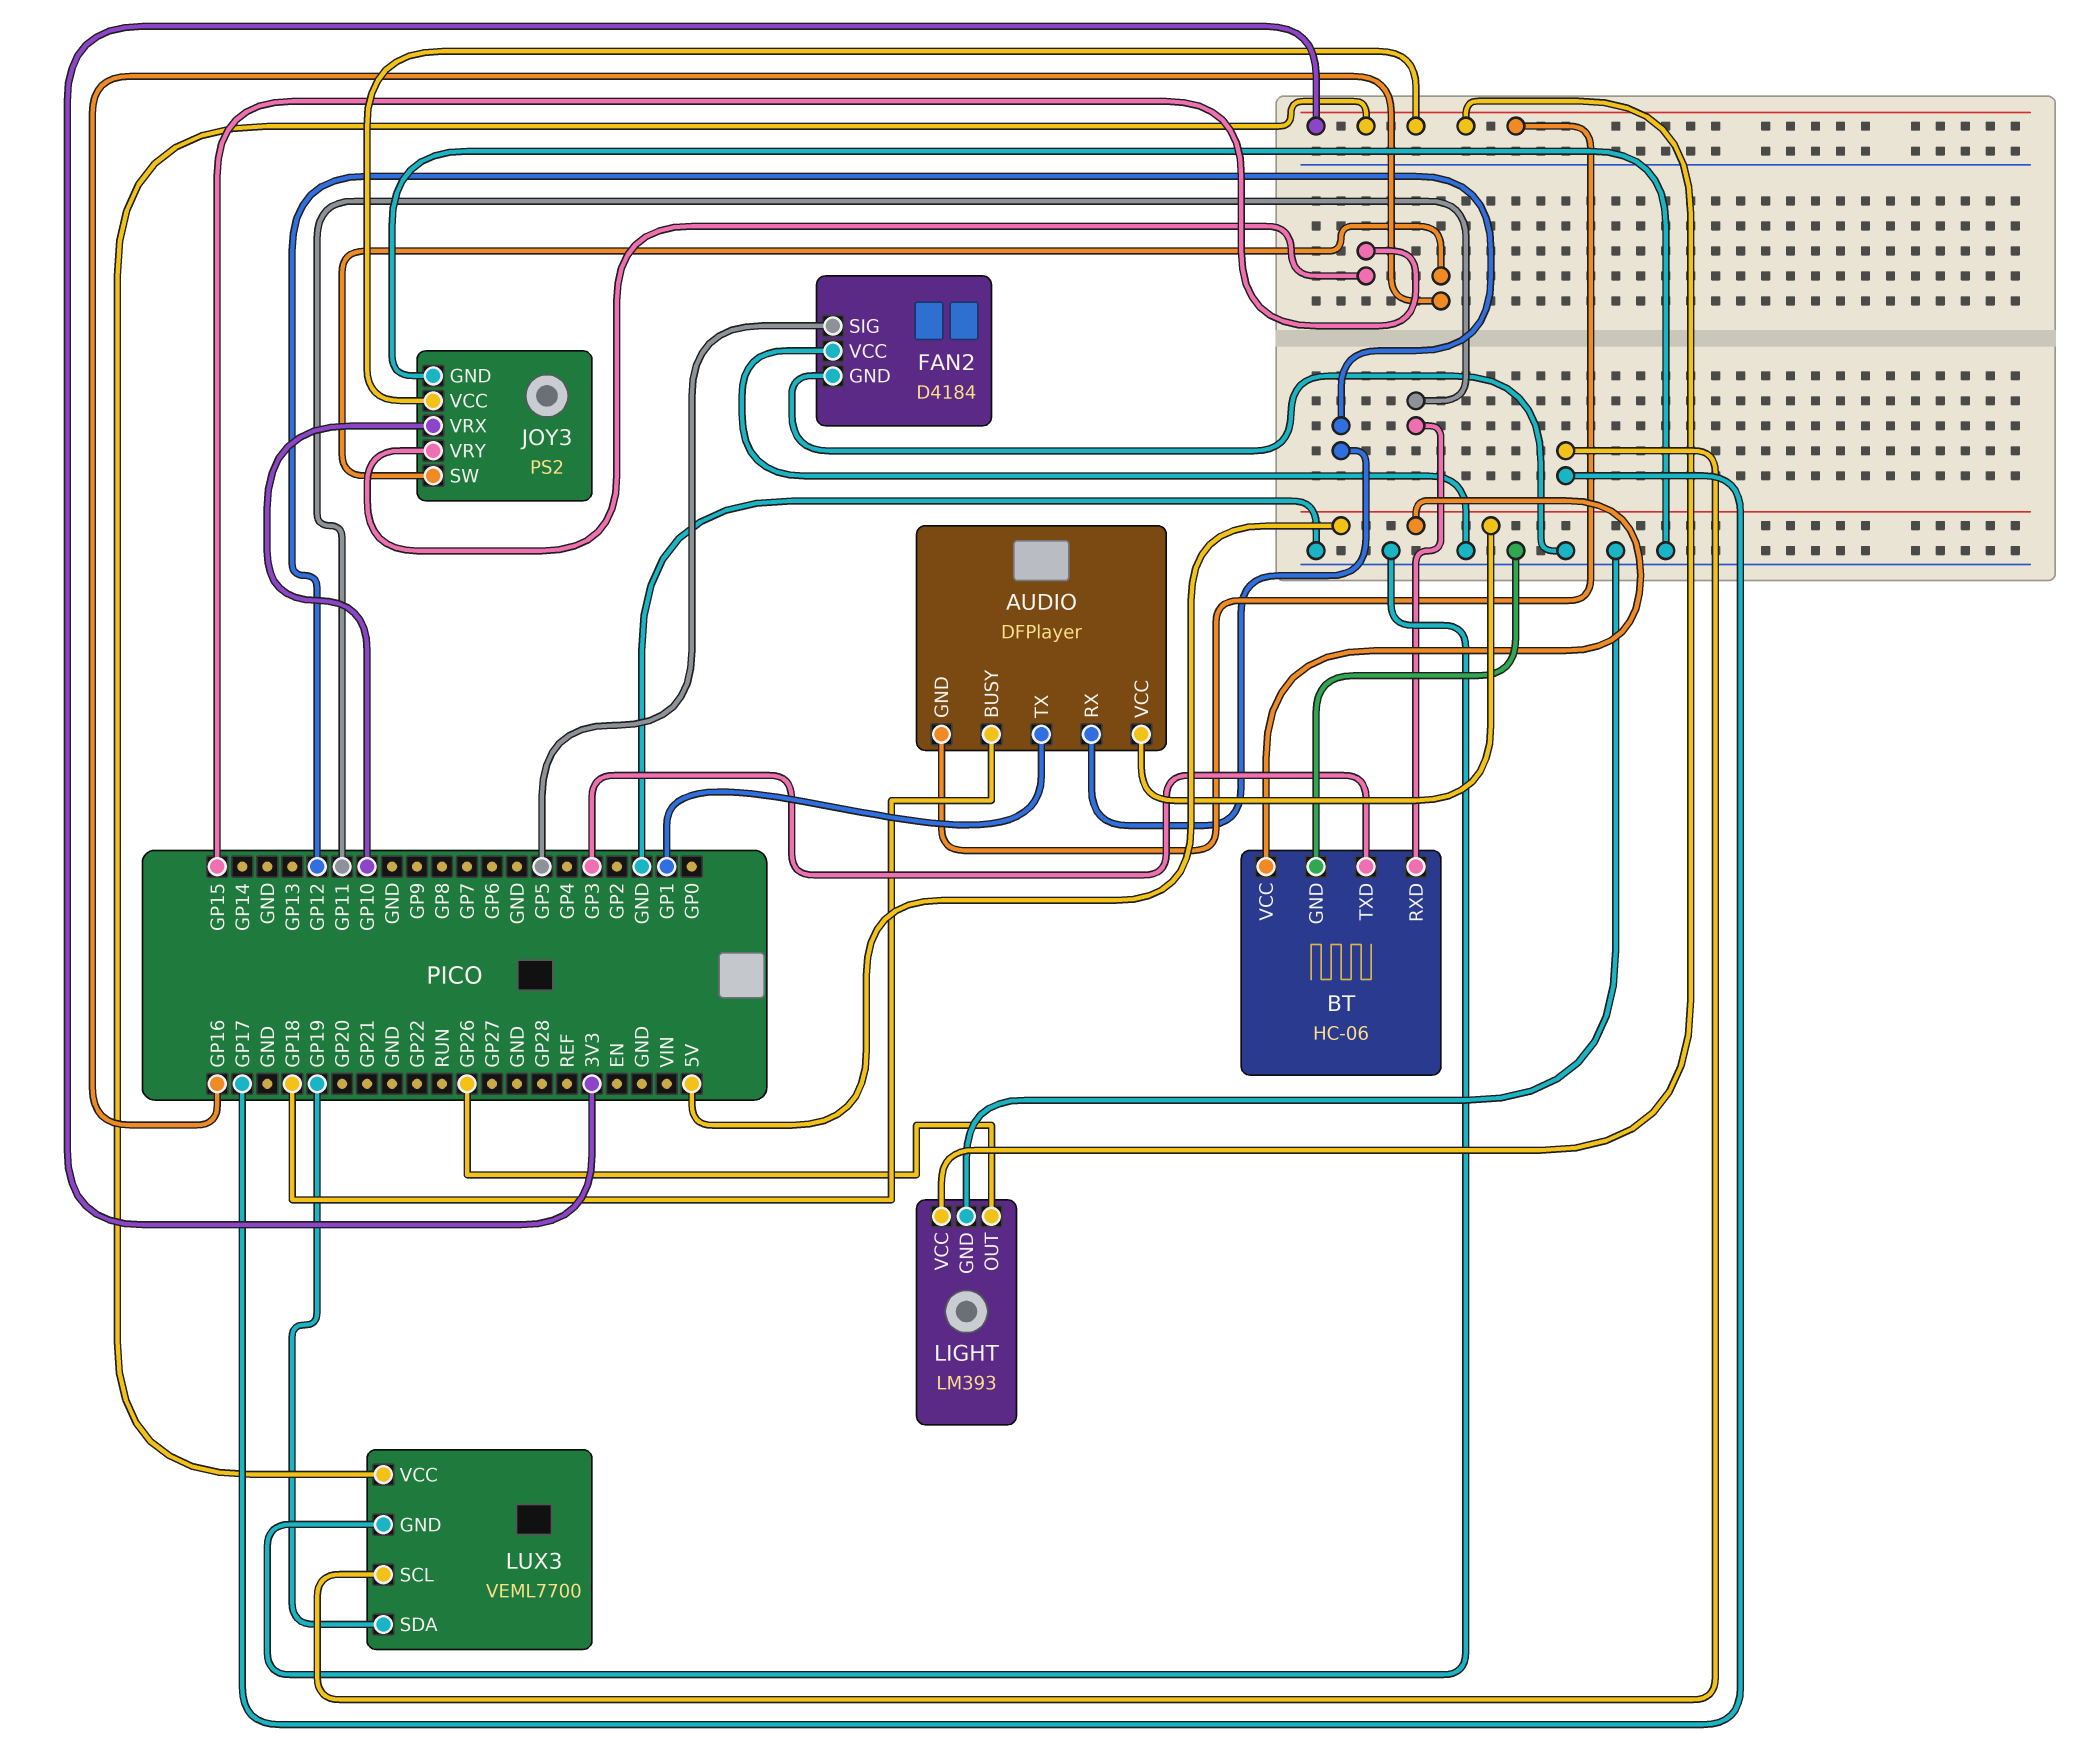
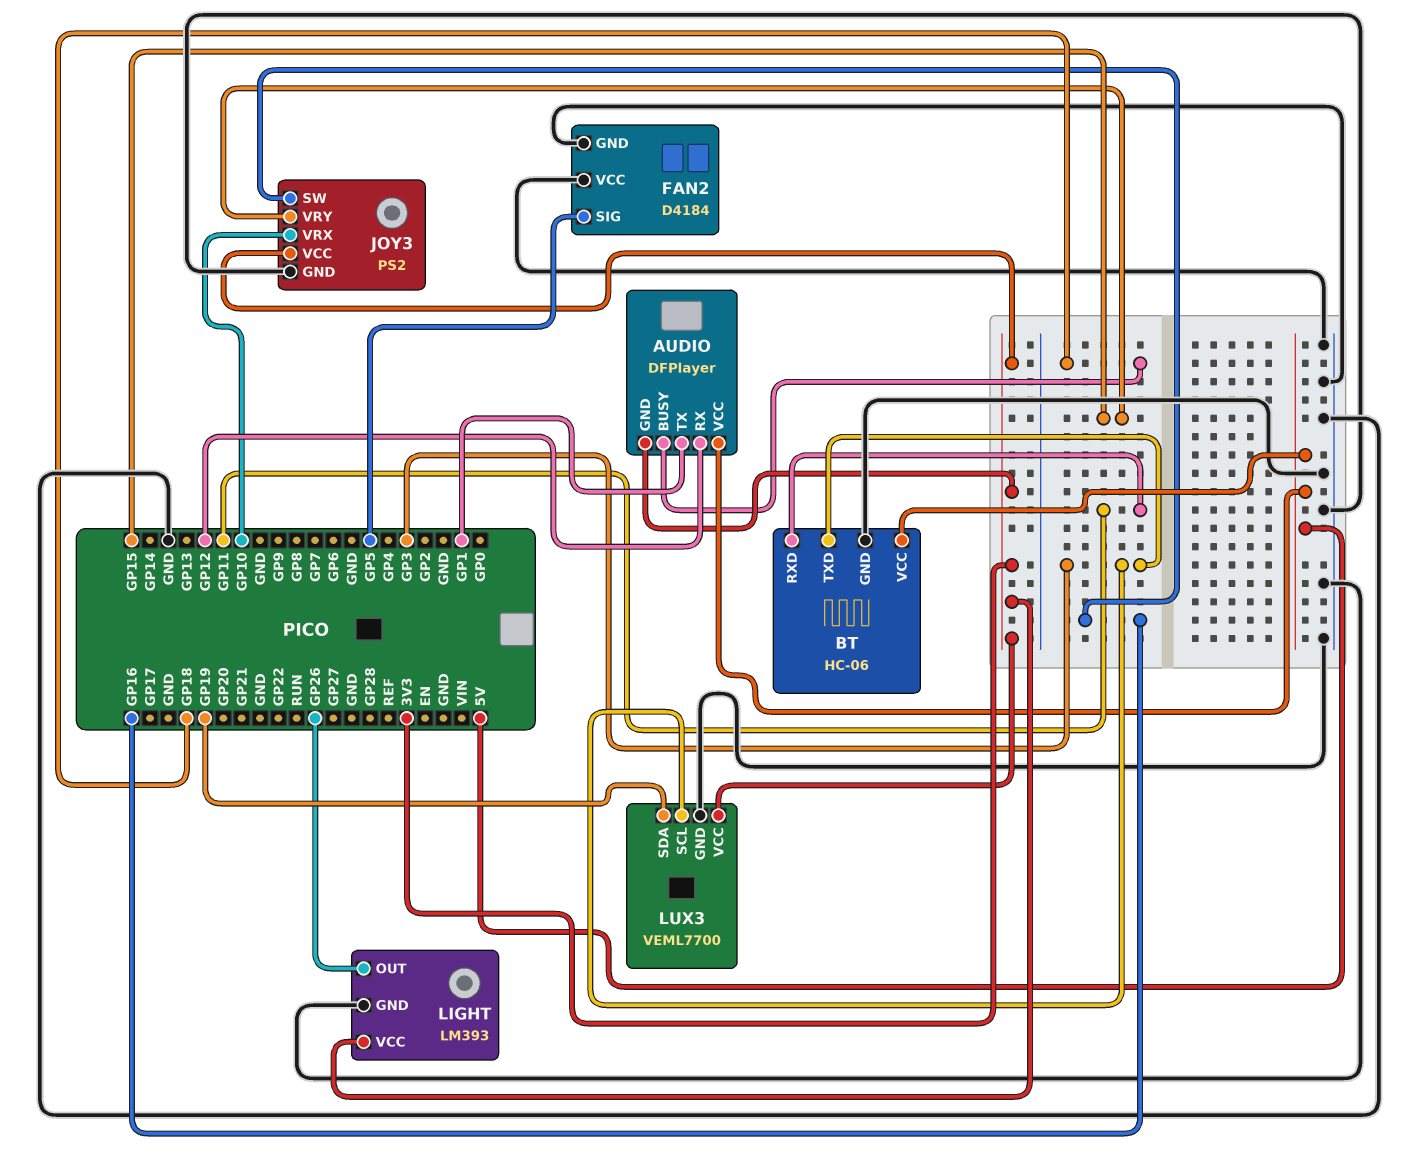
LUX3 pin SCL: GP17 -> GP3

